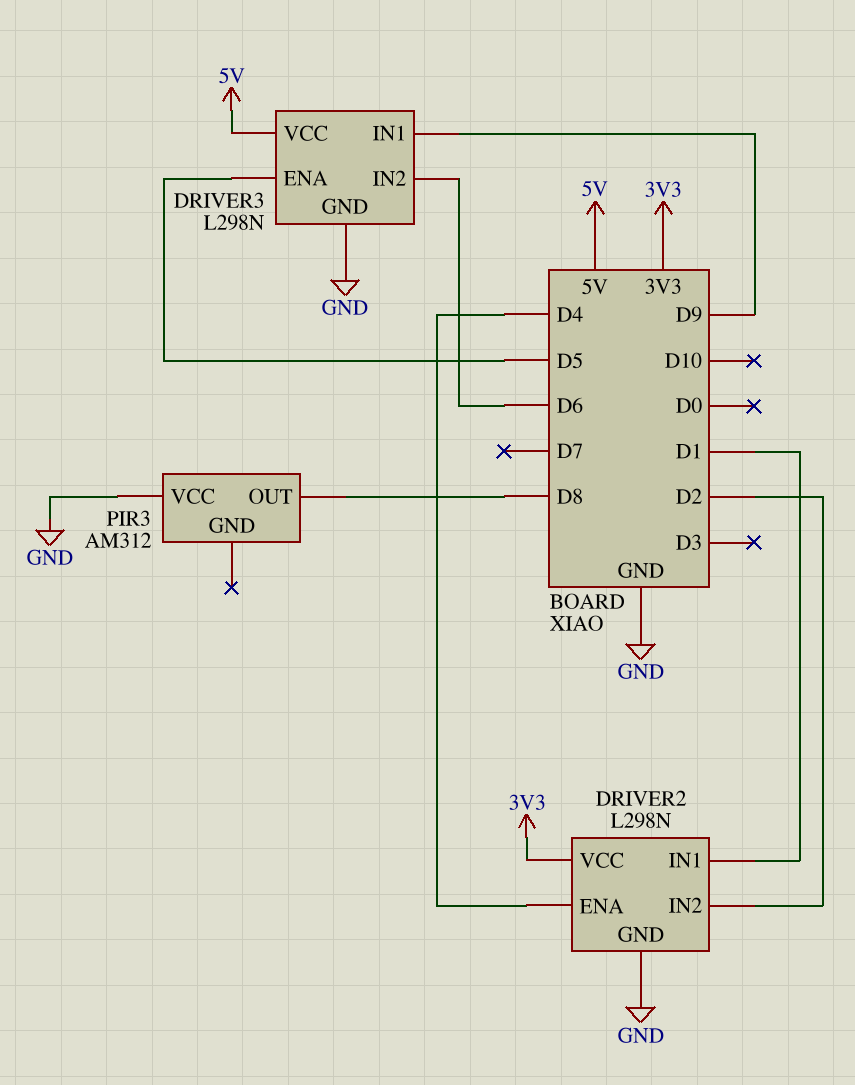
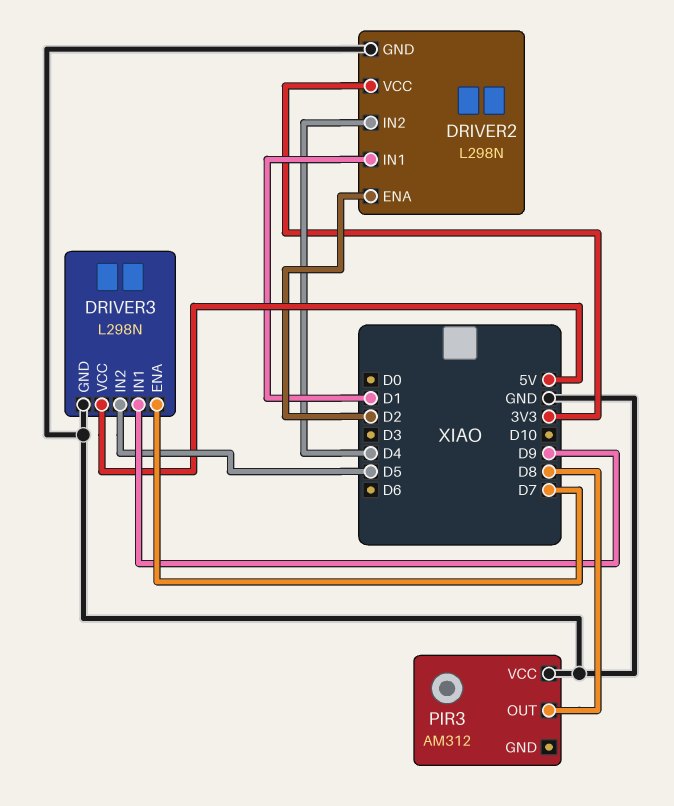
DRIVER2 pin ENA: D4 -> D2
DRIVER2 pin IN2: D2 -> D4
DRIVER3 pin ENA: D5 -> D7
DRIVER3 pin IN2: D6 -> D5

